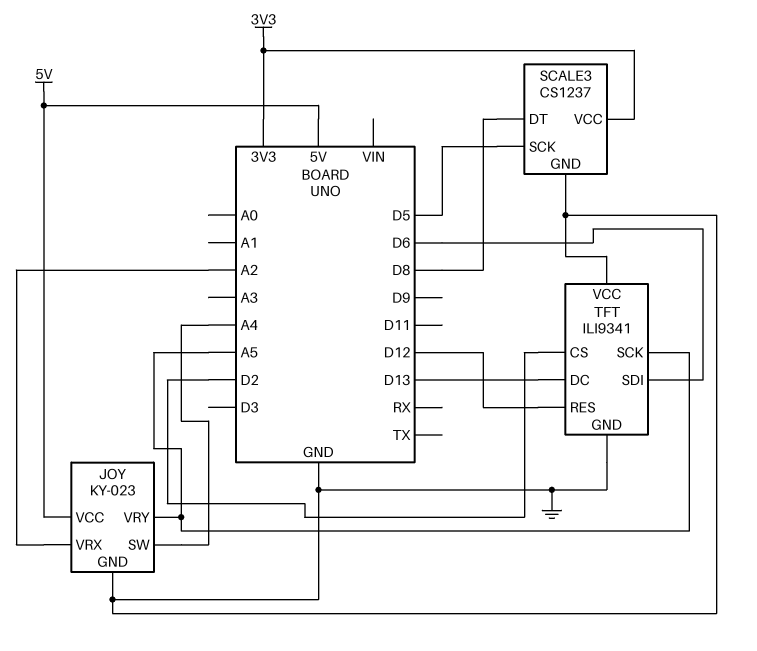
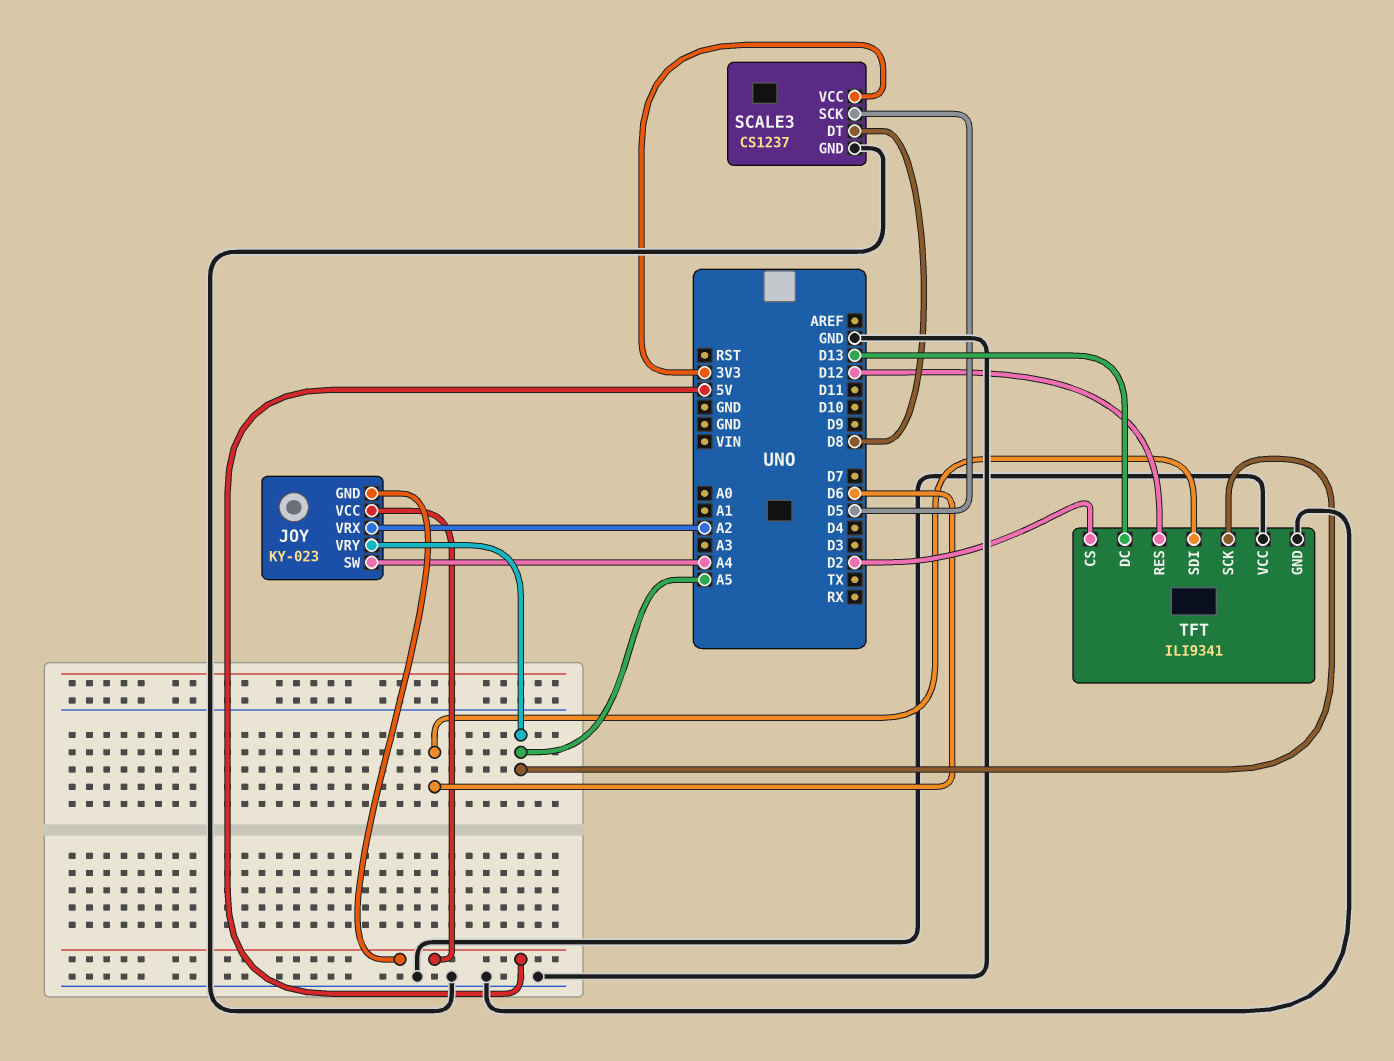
JOY pin GND: GND -> 5V

